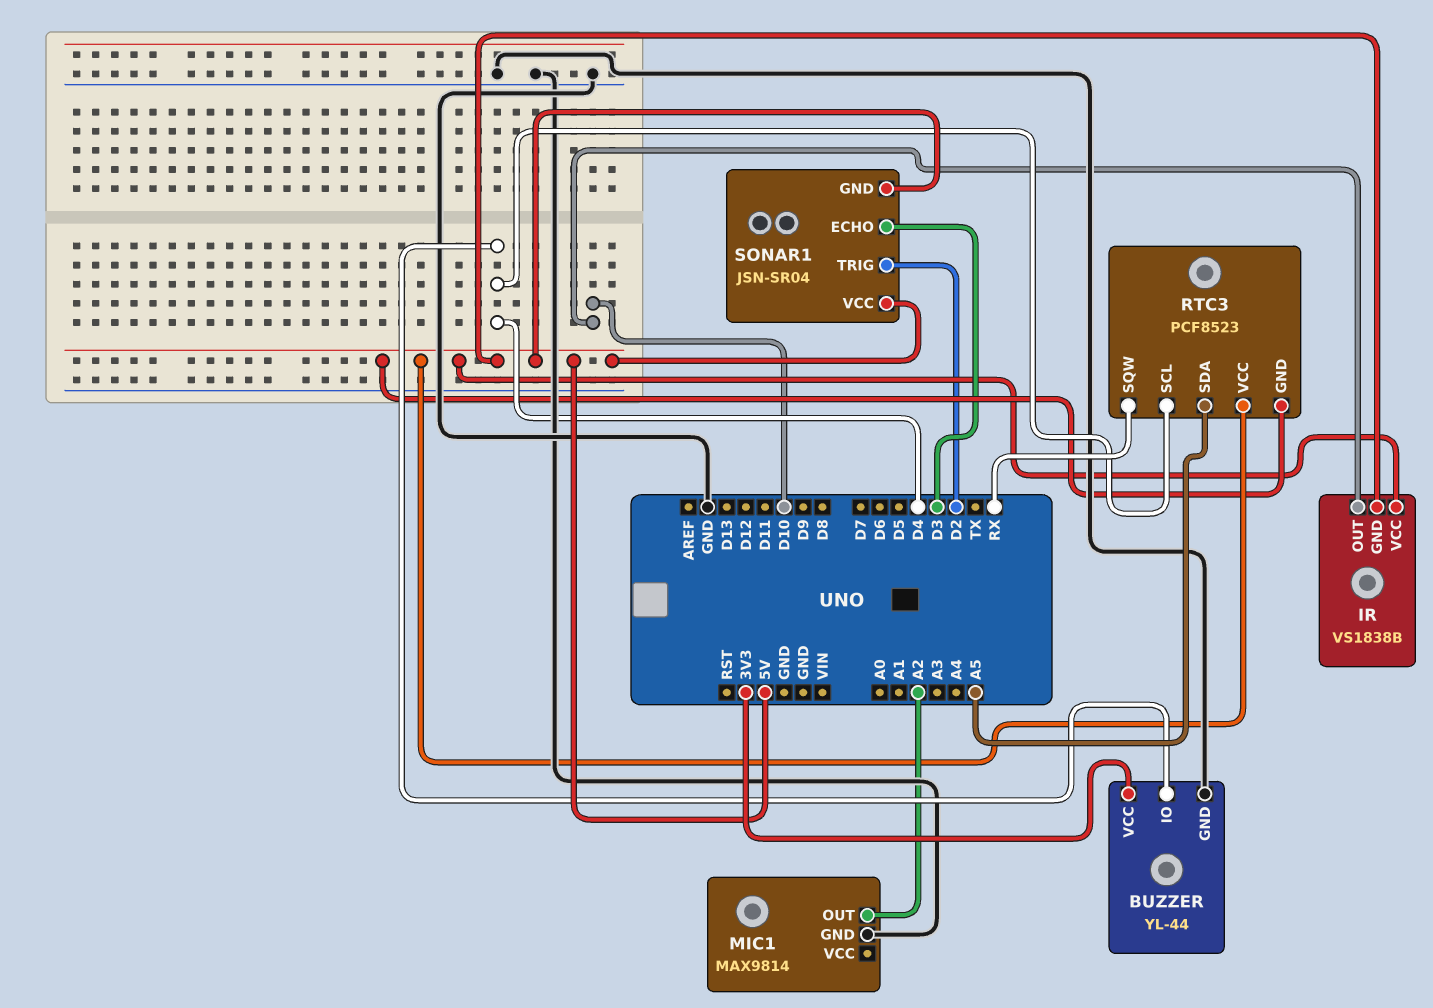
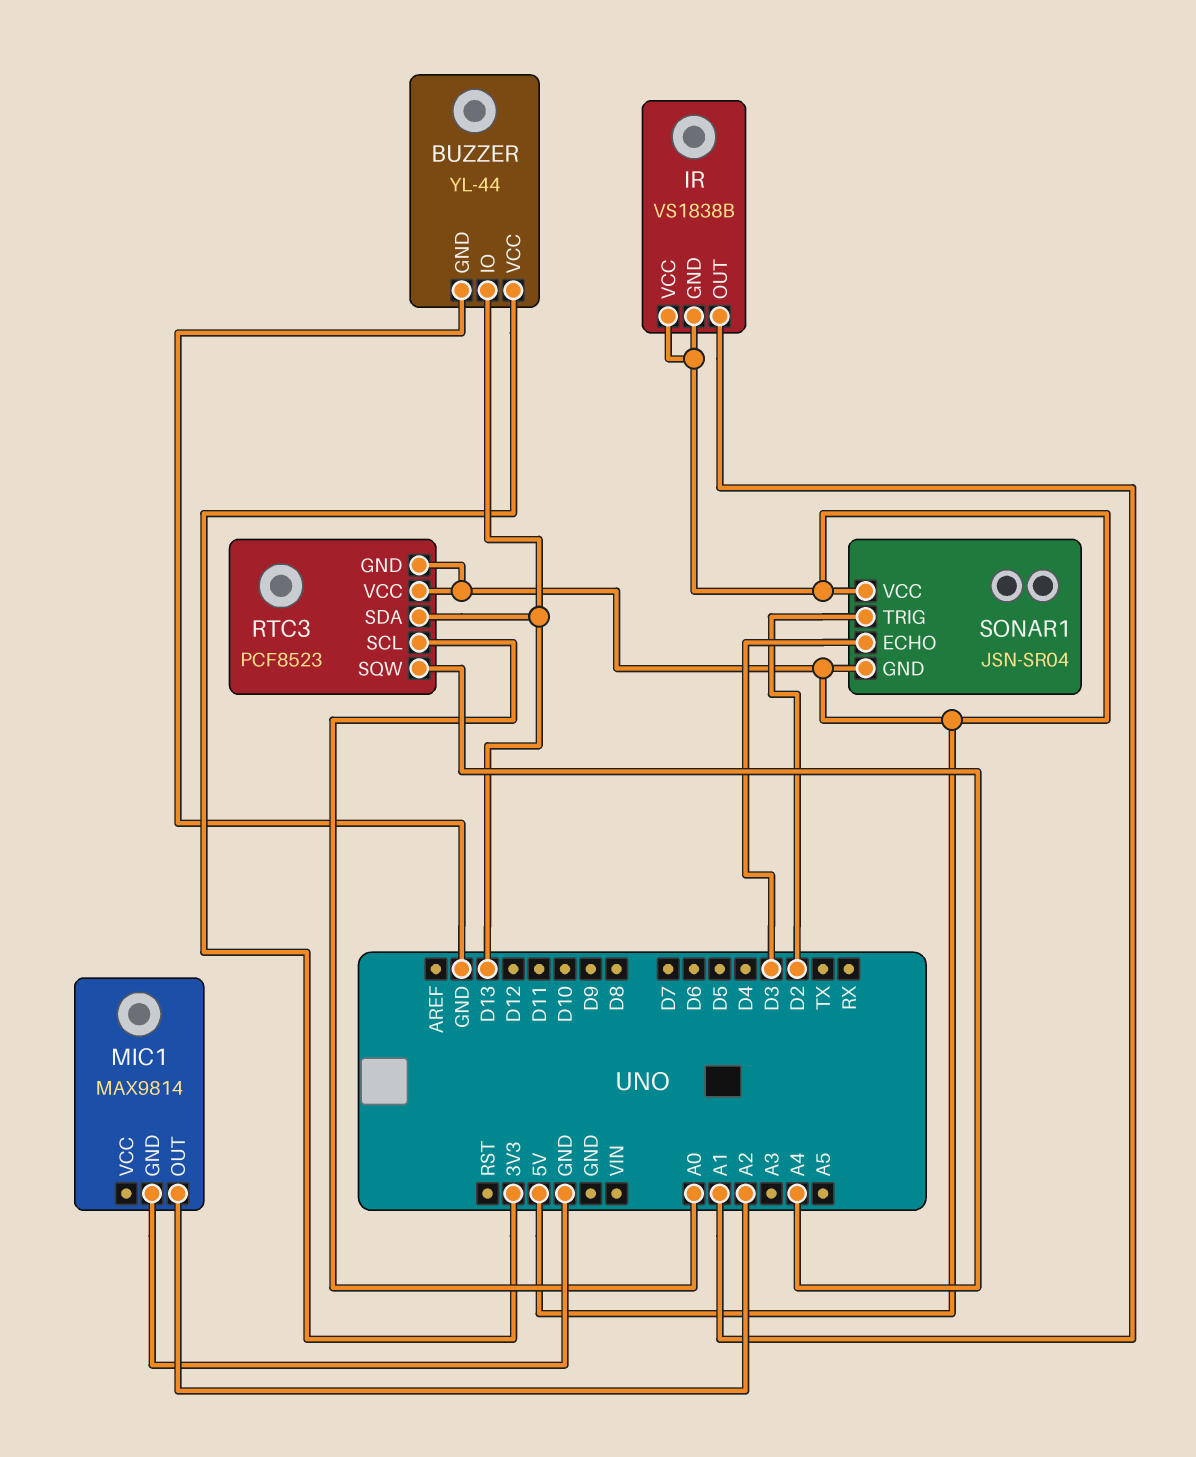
BUZZER pin IO: D4 -> D13
IR pin OUT: D10 -> A1
RTC3 pin SCL: D4 -> A0
RTC3 pin SDA: A5 -> D13
RTC3 pin SQW: RX -> A4

